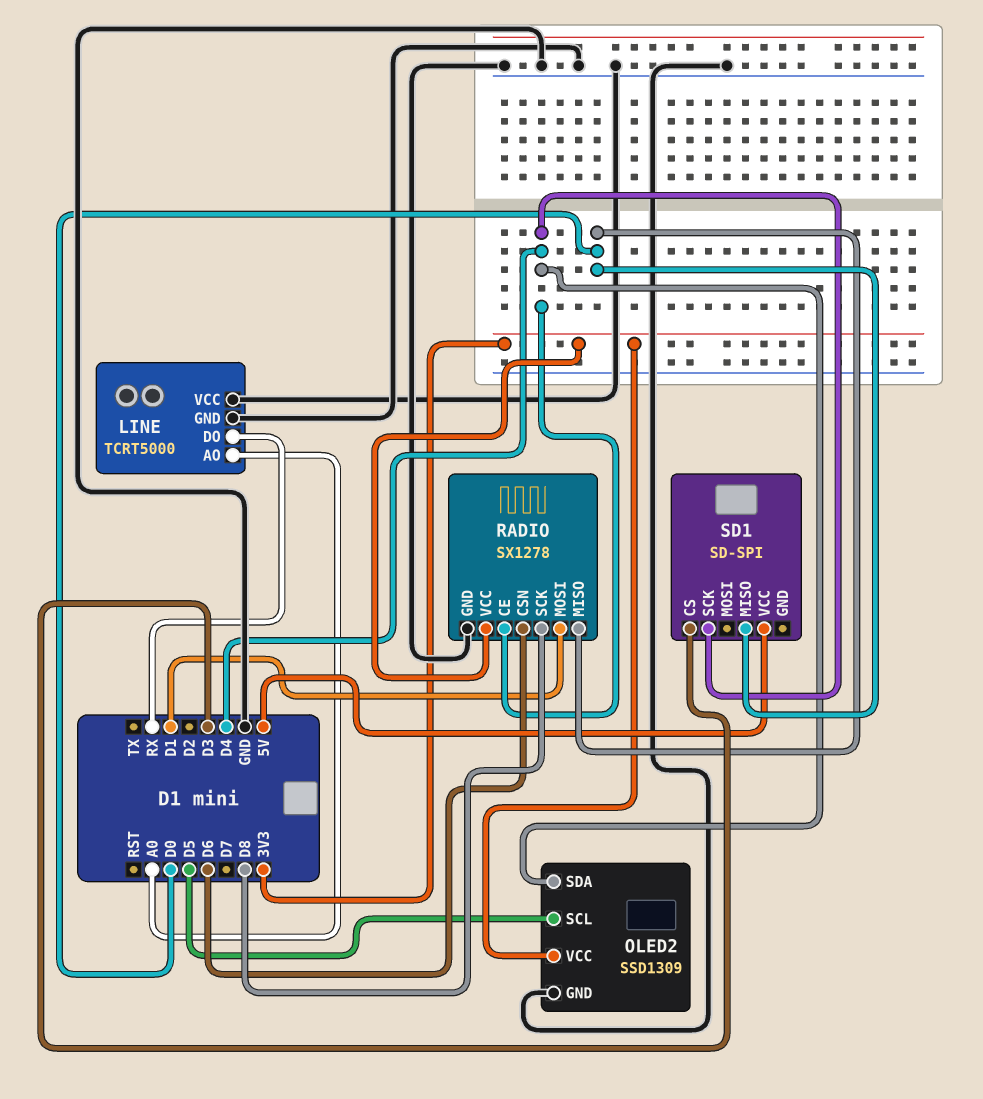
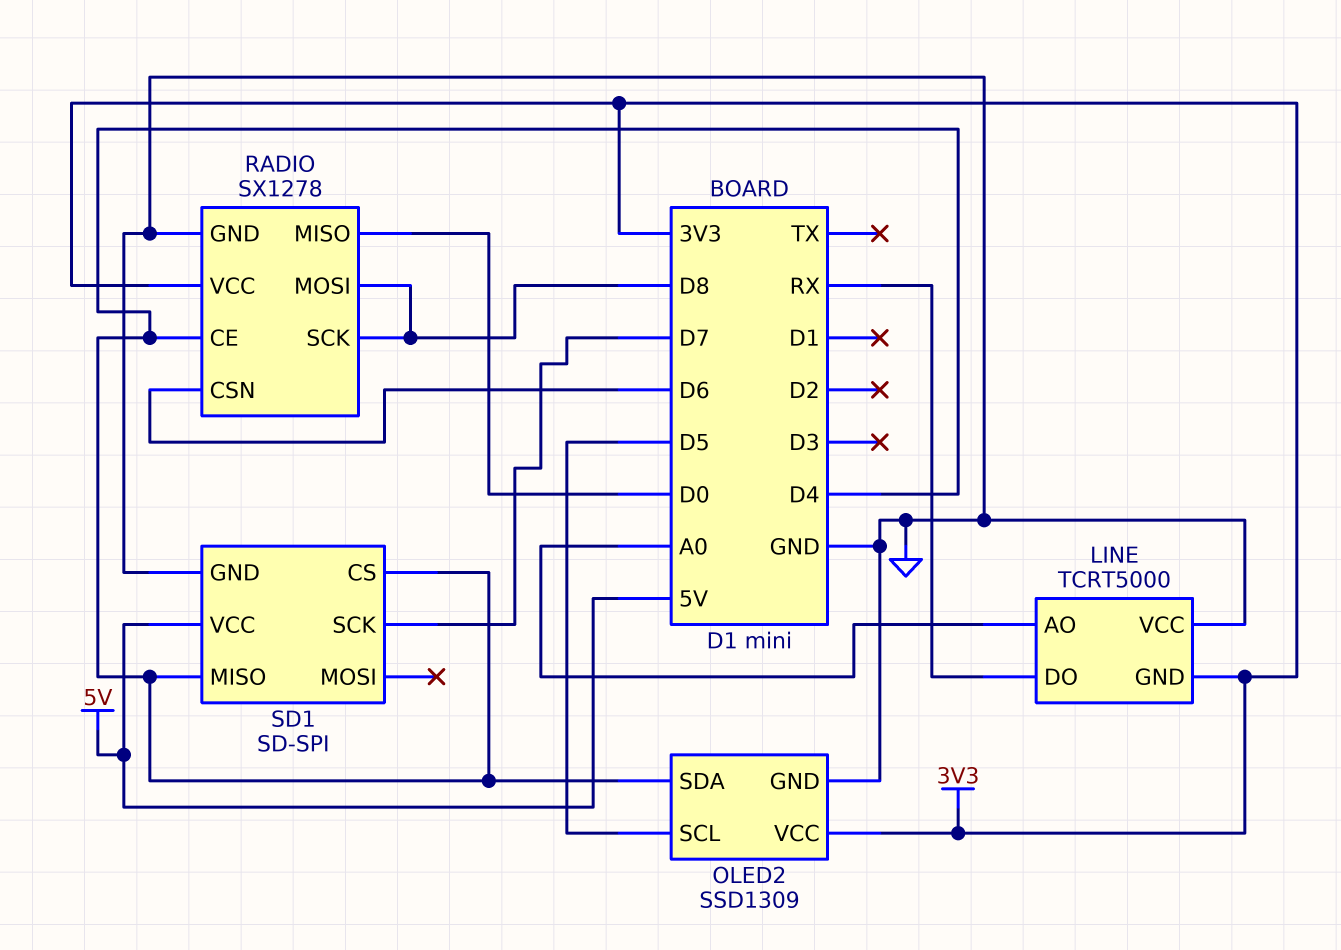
LINE pin GND: GND -> 3V3
RADIO pin MOSI: D1 -> D8
SD1 pin CS: D3 -> D4
SD1 pin GND: none -> GND
SD1 pin MISO: D0 -> D4
SD1 pin SCK: D4 -> D7

